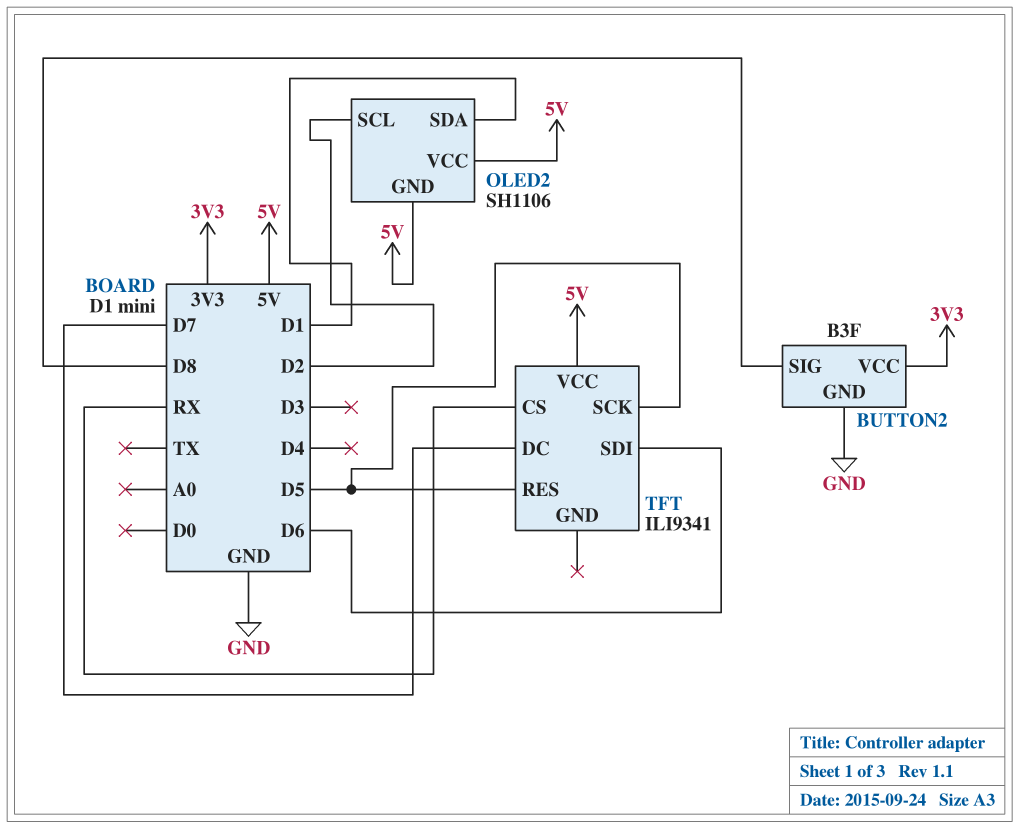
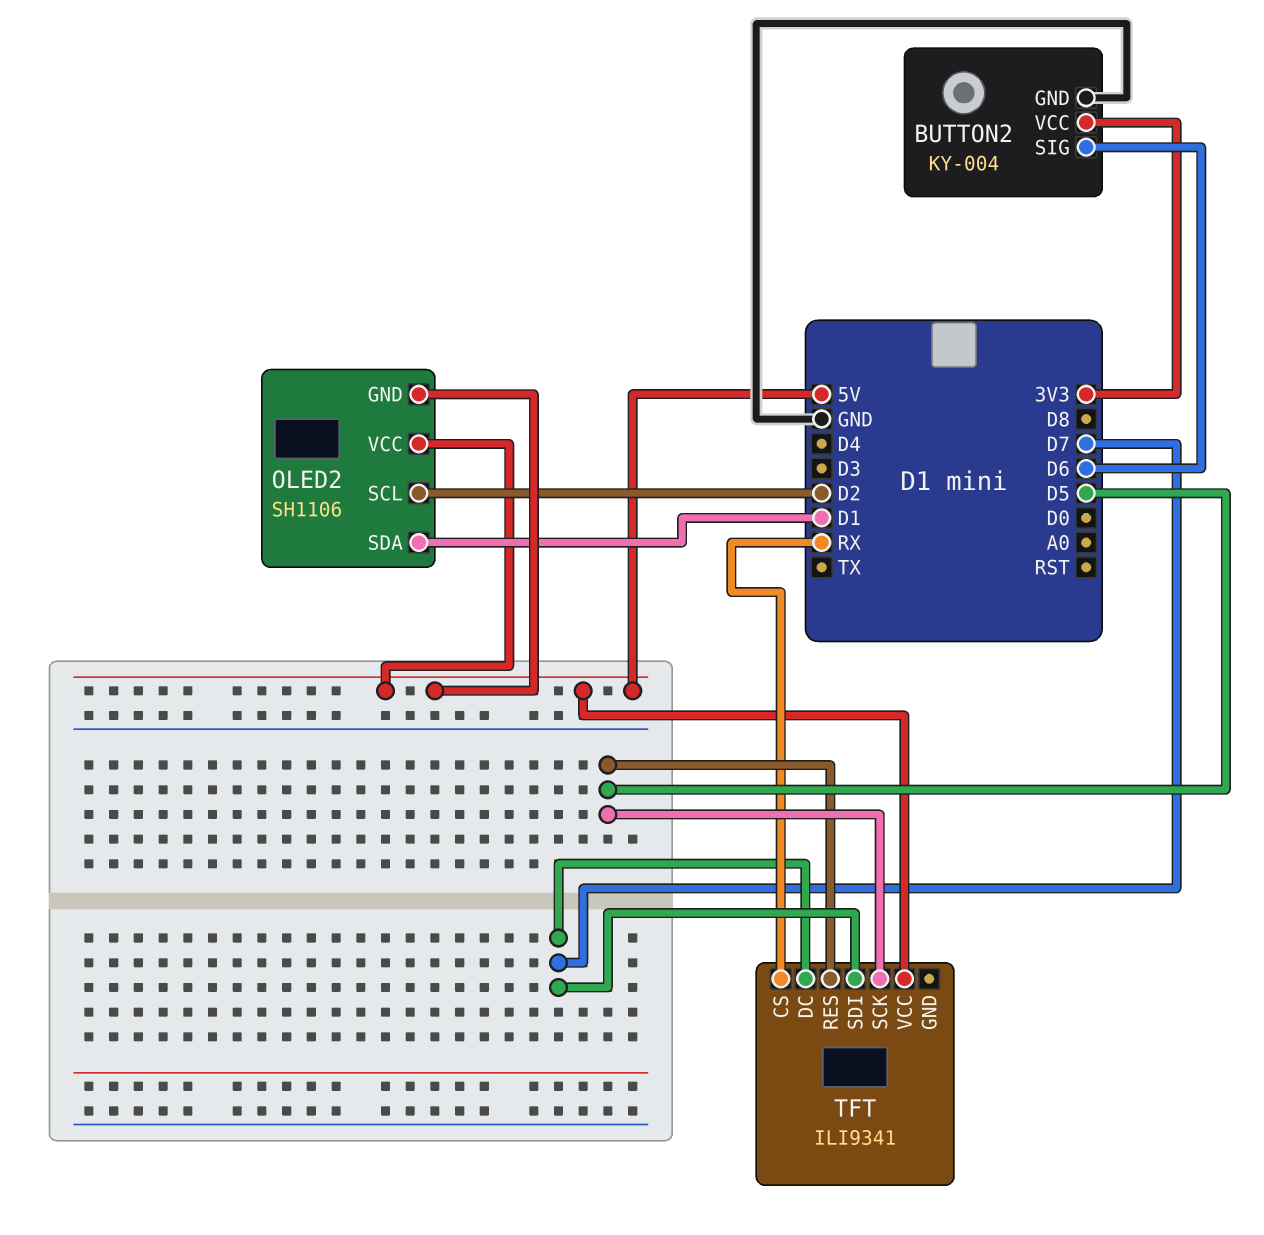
BUTTON2: B3F -> KY-004
BUTTON2 pin SIG: D8 -> D6
TFT pin SDI: D6 -> D7

